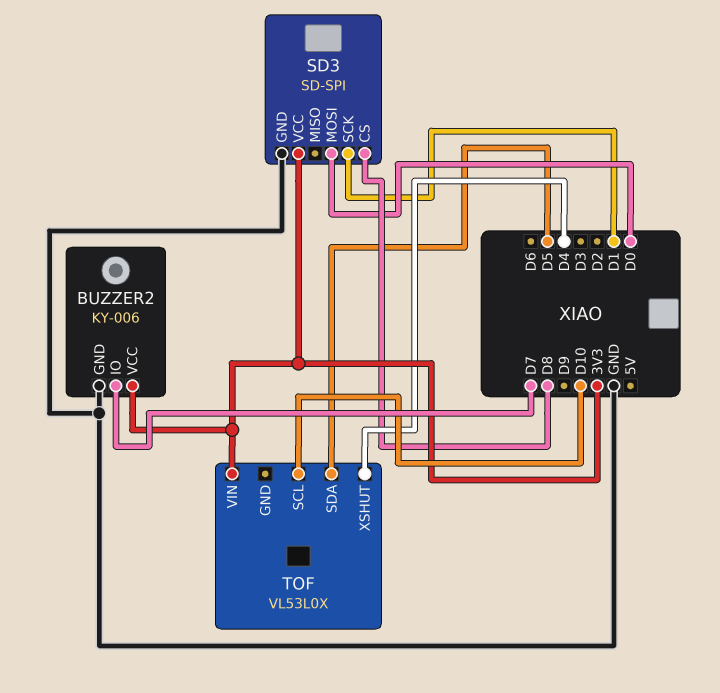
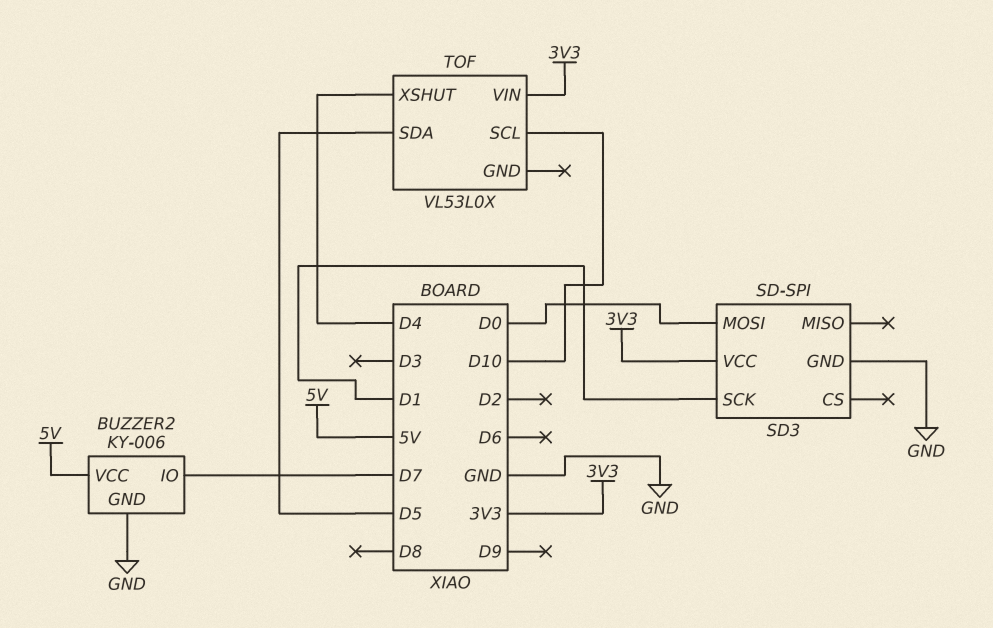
BUZZER2 pin VCC: 3V3 -> 5V
SD3 pin CS: D8 -> none

